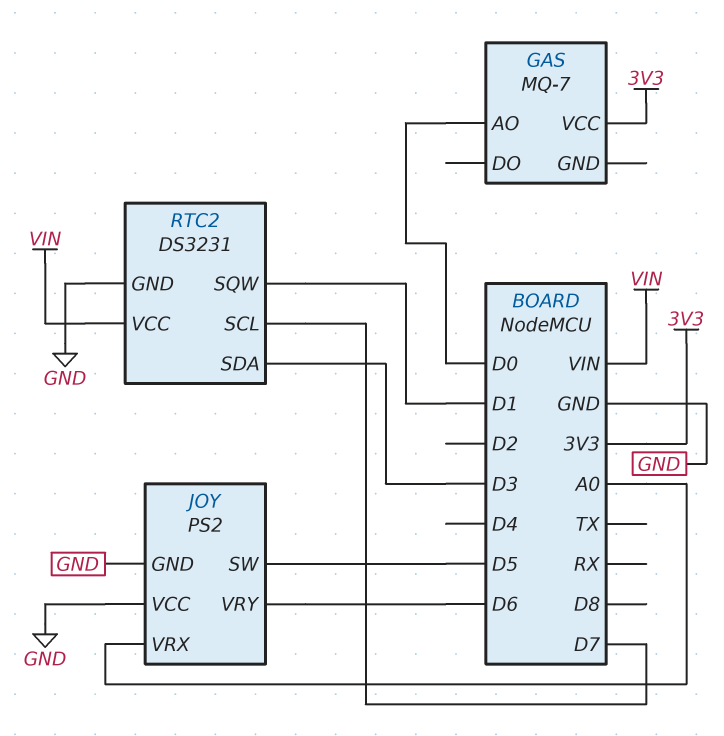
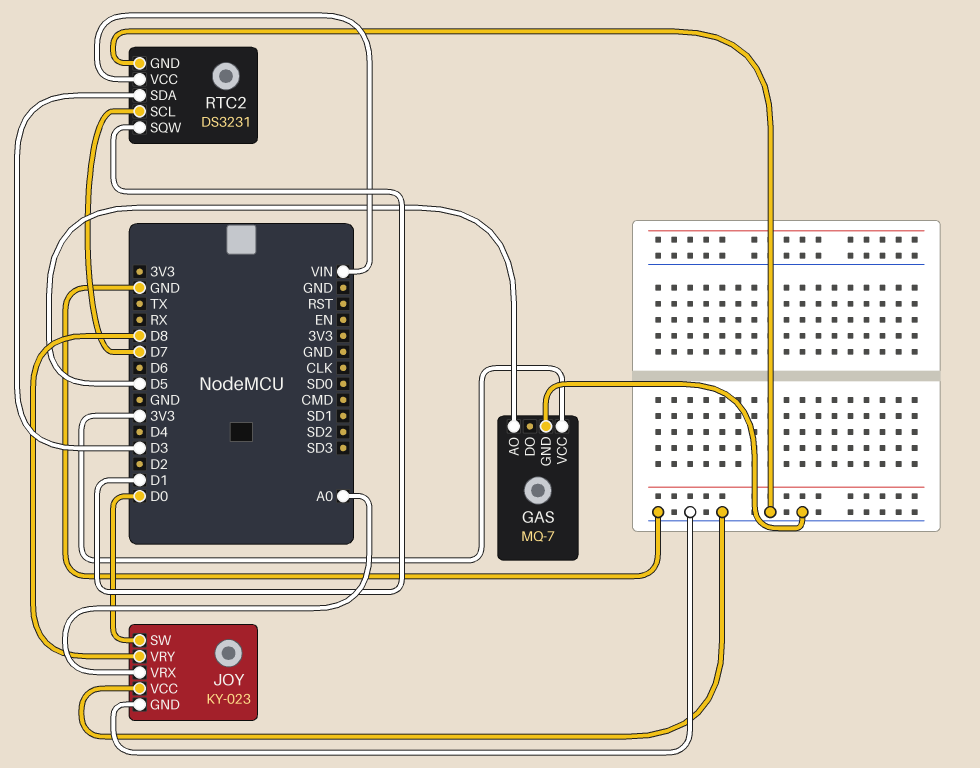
GAS pin AO: D0 -> D5
GAS pin GND: none -> GND
JOY: PS2 -> KY-023
JOY pin SW: D5 -> D0
JOY pin VRY: D6 -> D8

